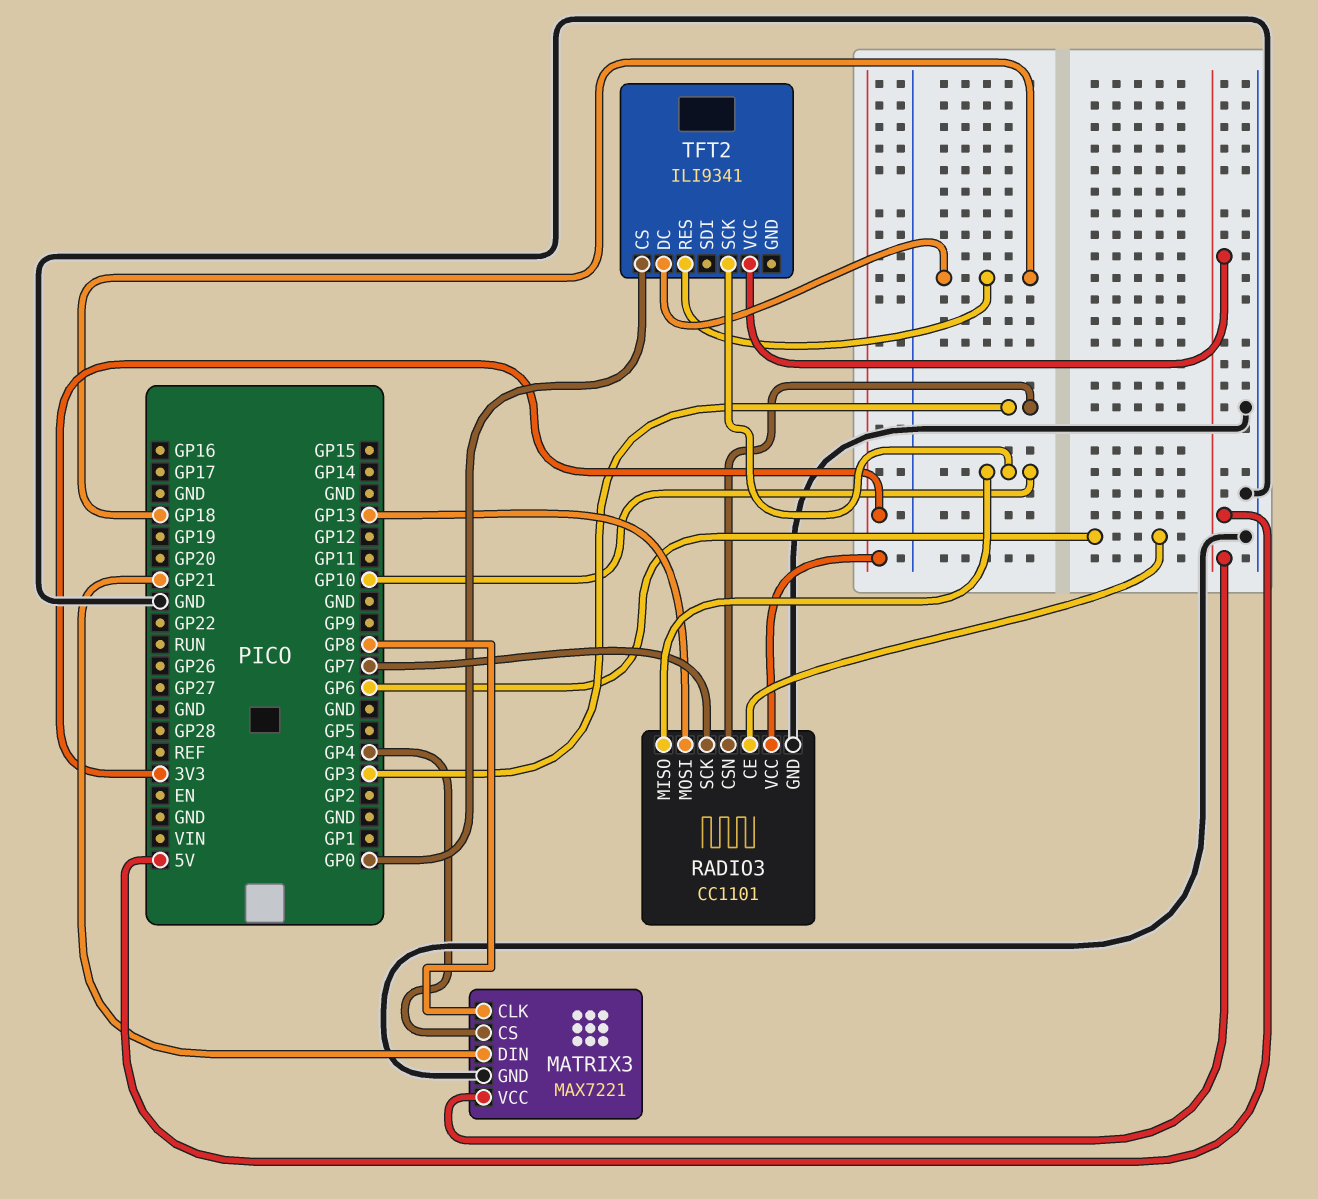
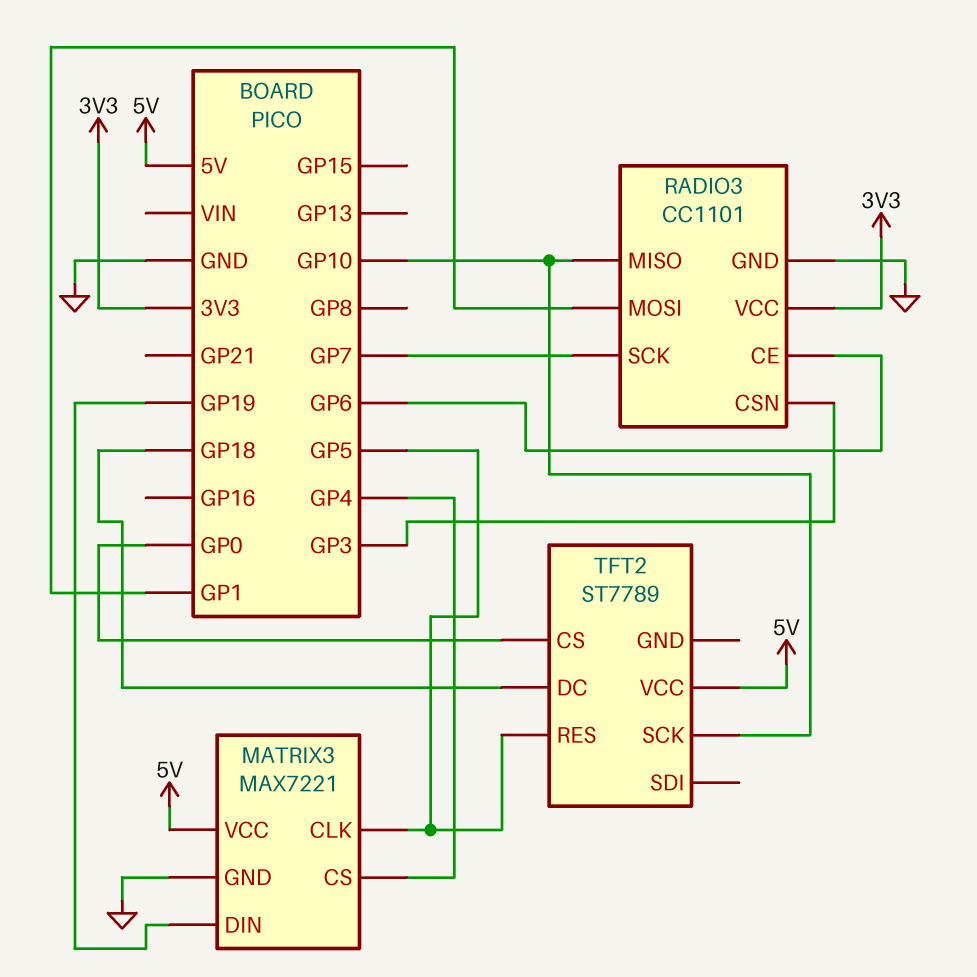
MATRIX3 pin CLK: GP8 -> GP5
MATRIX3 pin DIN: GP21 -> GP19
RADIO3 pin MOSI: GP13 -> GP1
TFT2: ILI9341 -> ST7789
TFT2 pin RES: GP18 -> GP5

